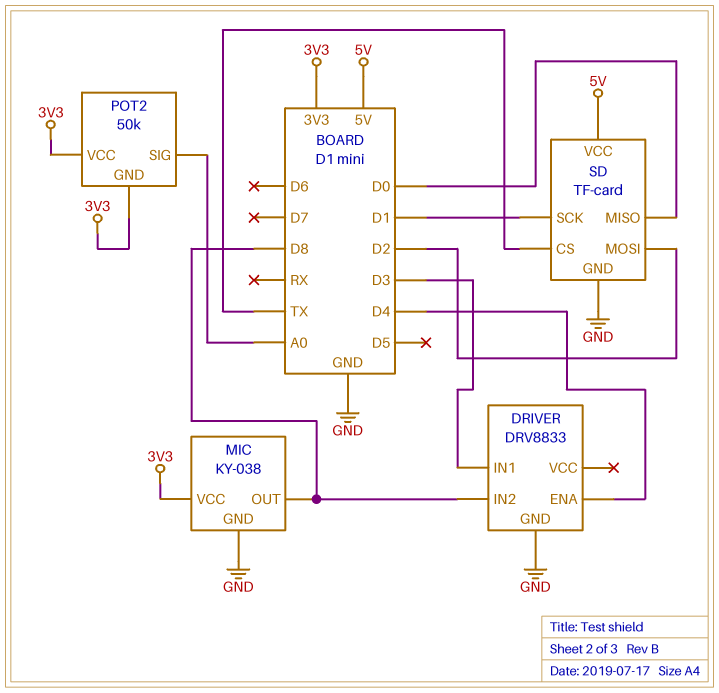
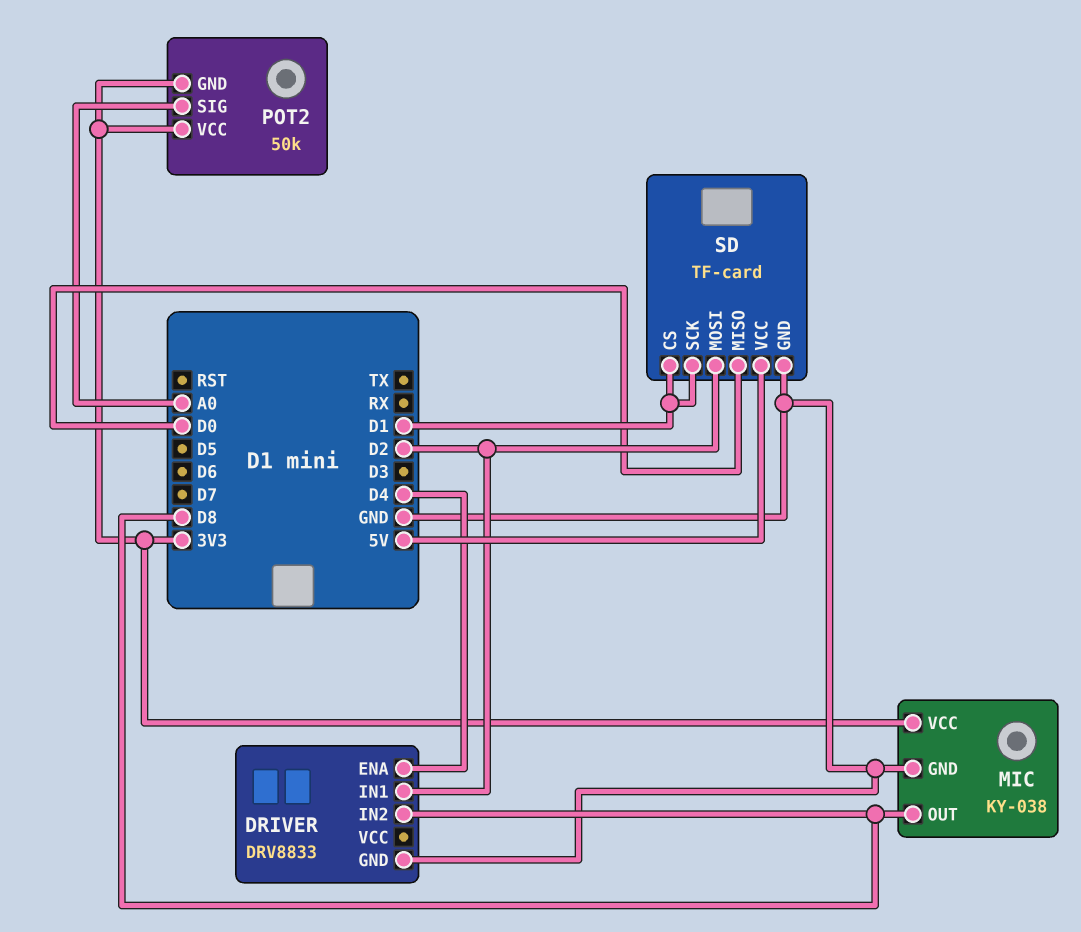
DRIVER pin IN1: D3 -> D2
SD pin CS: TX -> D1

